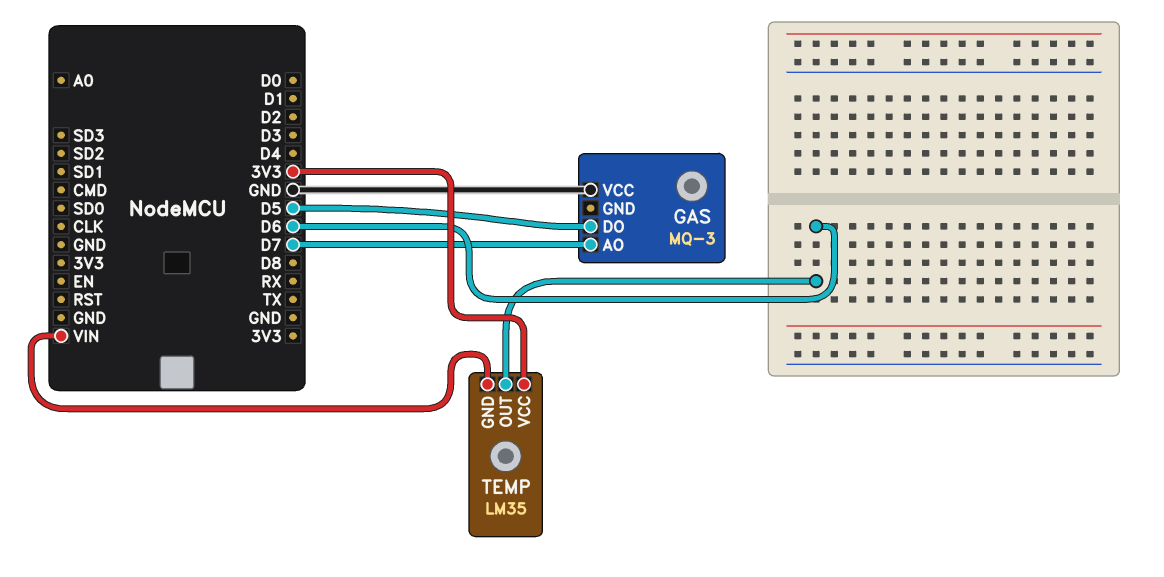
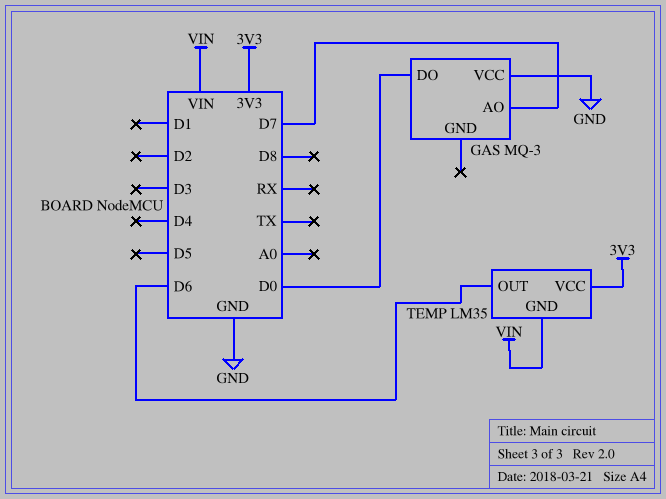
GAS pin DO: D5 -> D0

